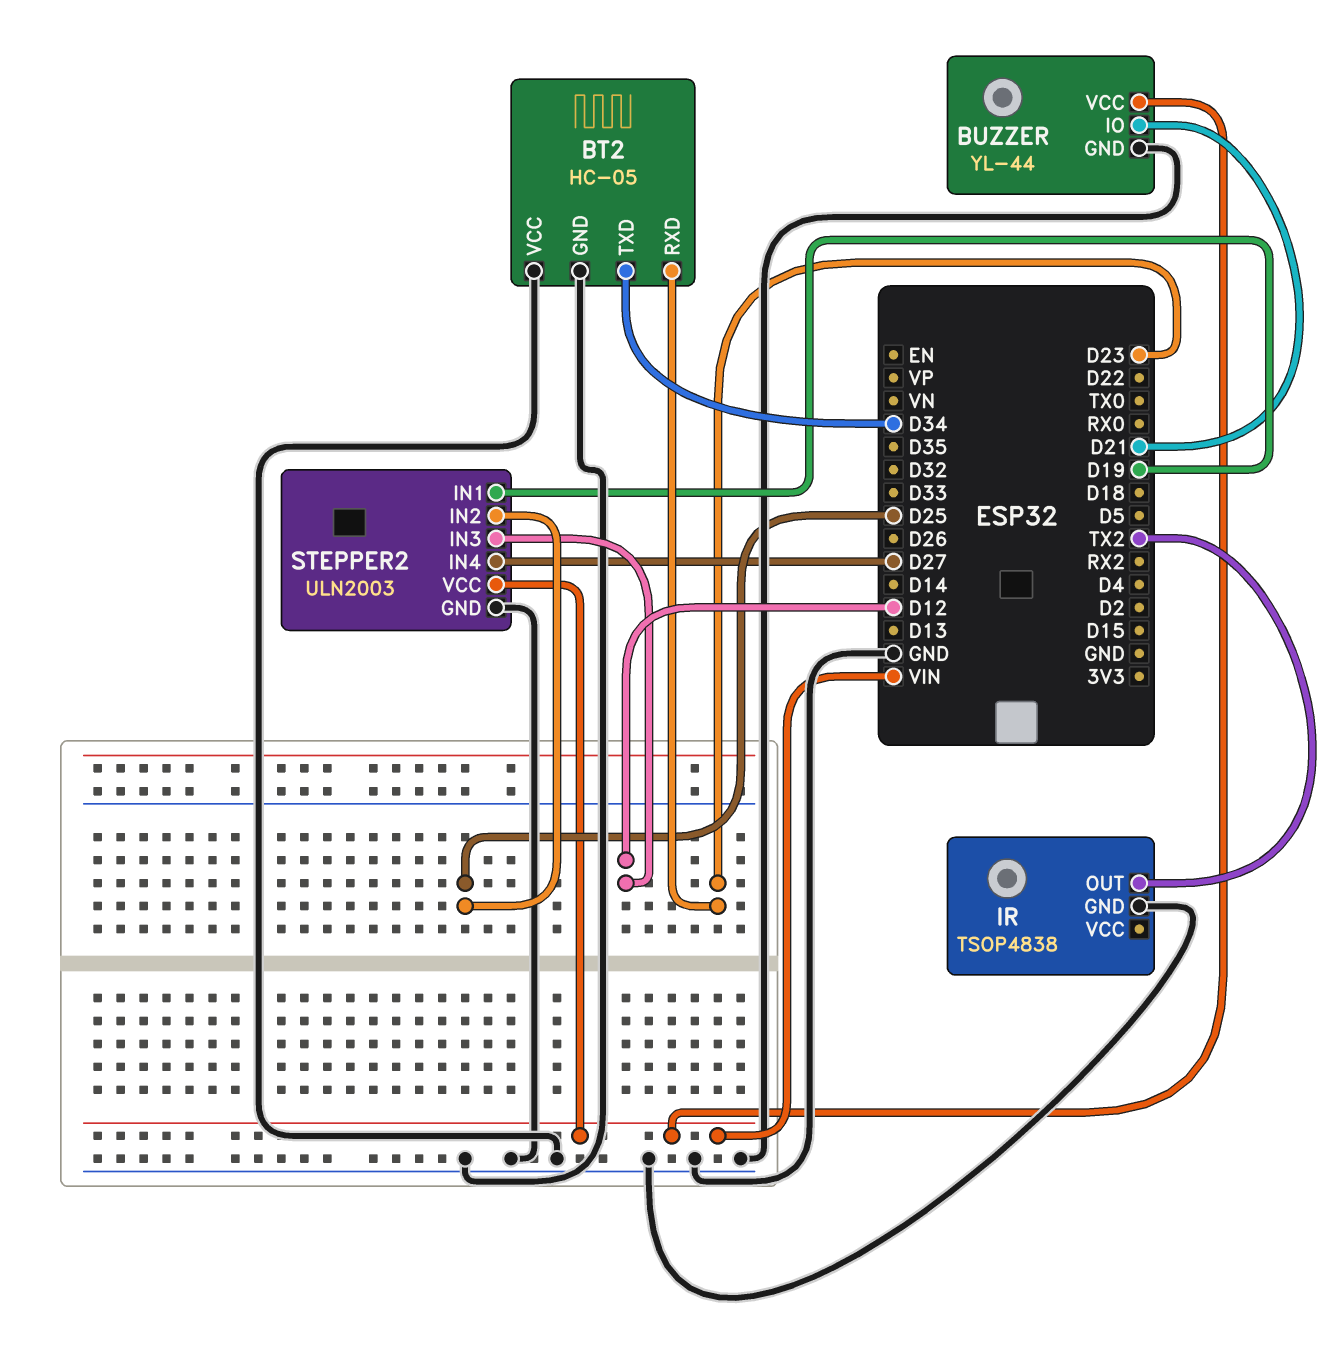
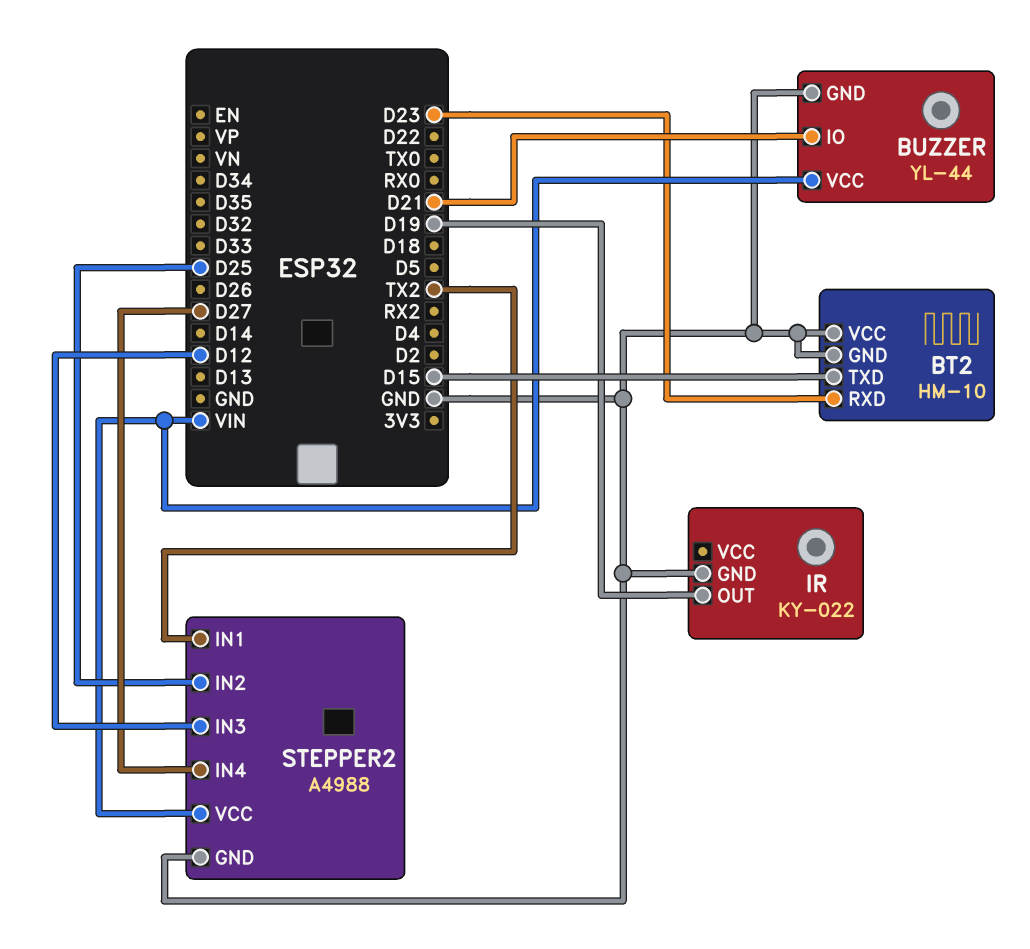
BT2: HC-05 -> HM-10
BT2 pin TXD: D34 -> D15
IR: TSOP4838 -> KY-022
IR pin OUT: TX2 -> D19
STEPPER2: ULN2003 -> A4988
STEPPER2 pin IN1: D19 -> TX2

